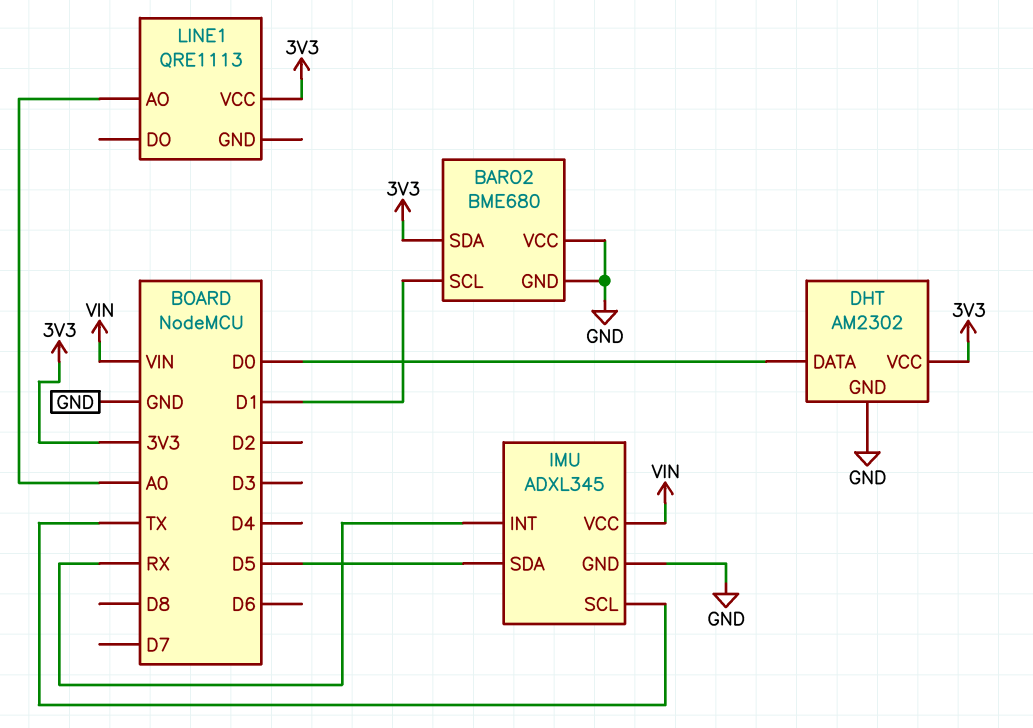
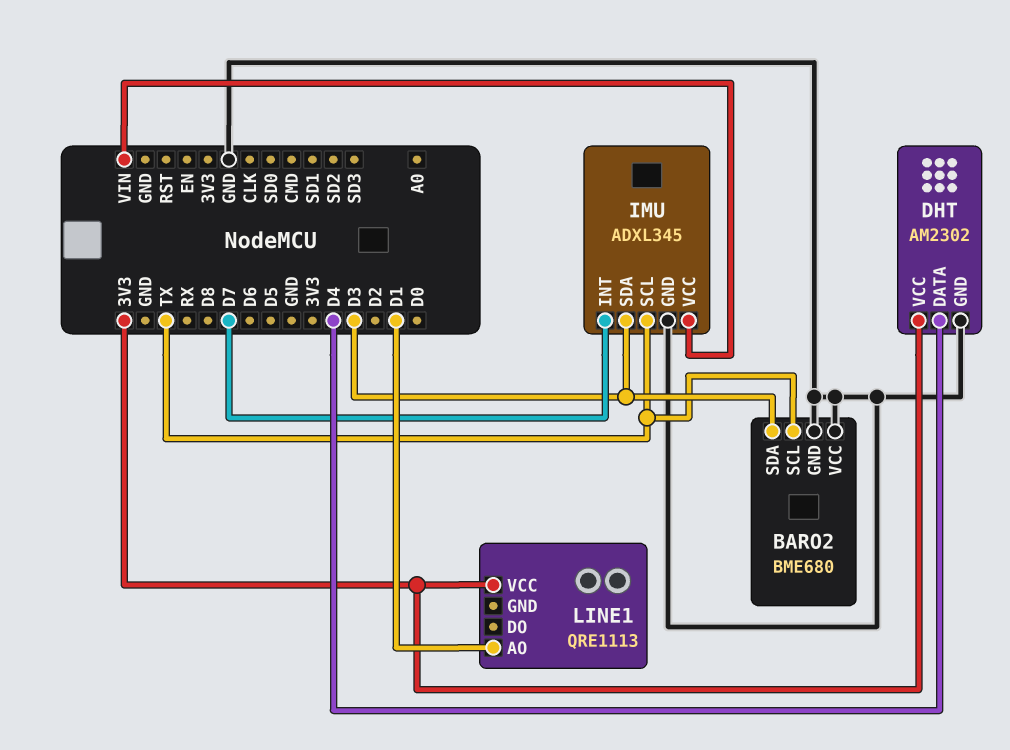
BARO2 pin SCL: D1 -> TX
BARO2 pin SDA: 3V3 -> D3
DHT pin DATA: D0 -> D4
IMU pin INT: RX -> D7
IMU pin SDA: D5 -> D3
LINE1 pin AO: A0 -> D1

